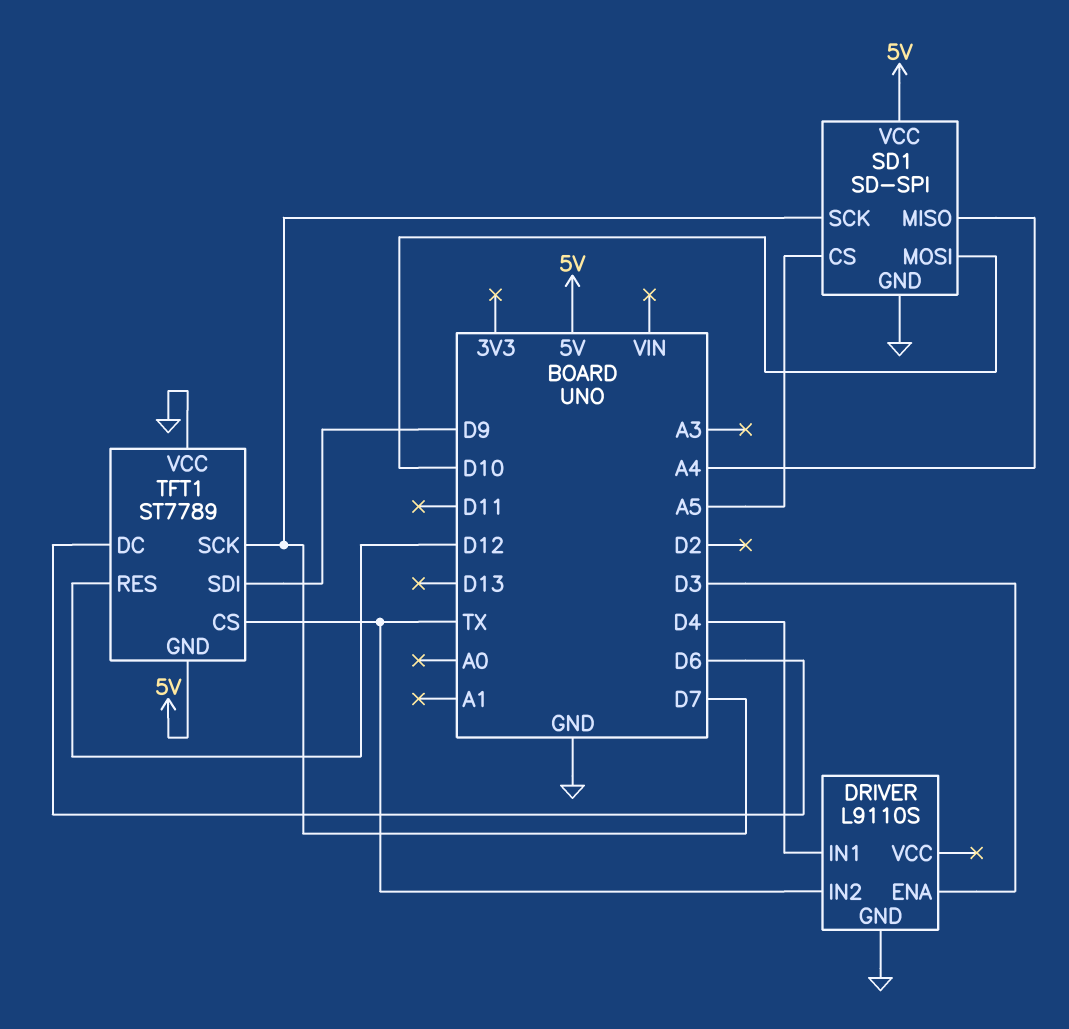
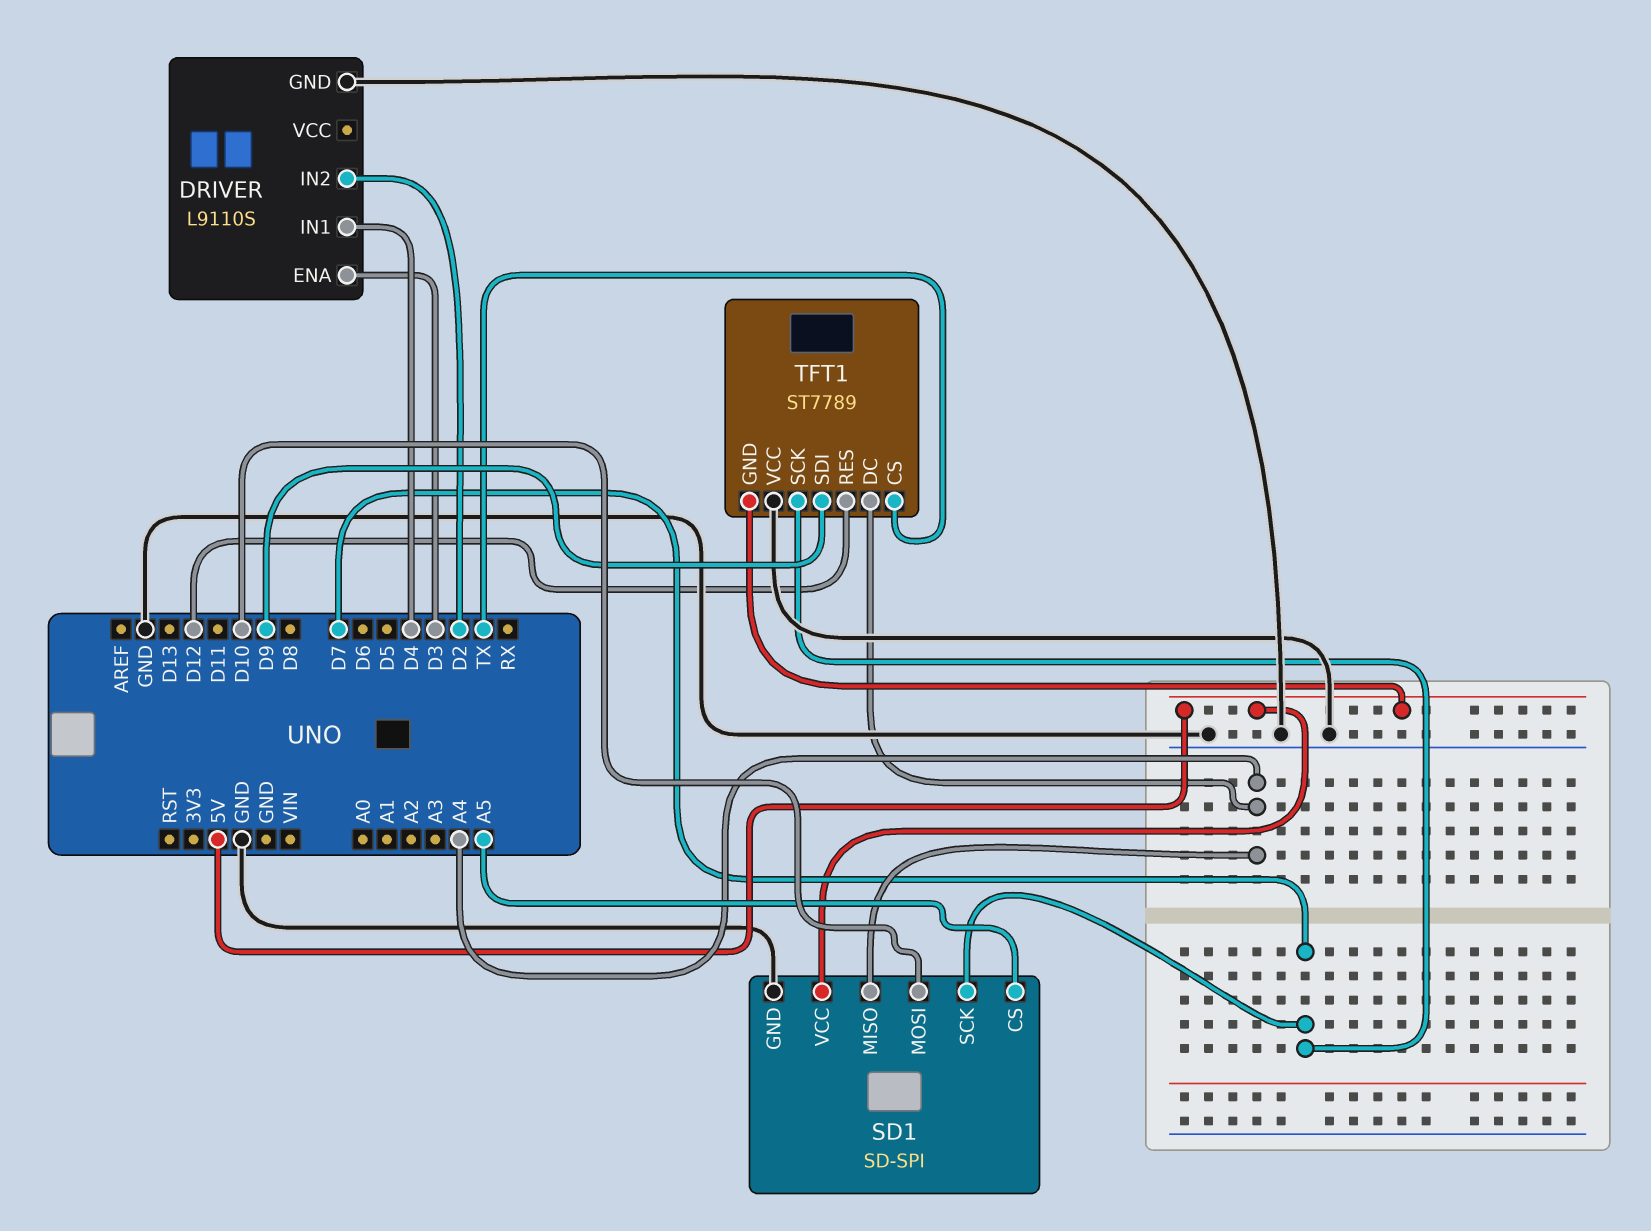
DRIVER pin IN2: TX -> D2
TFT1 pin DC: D6 -> A4

